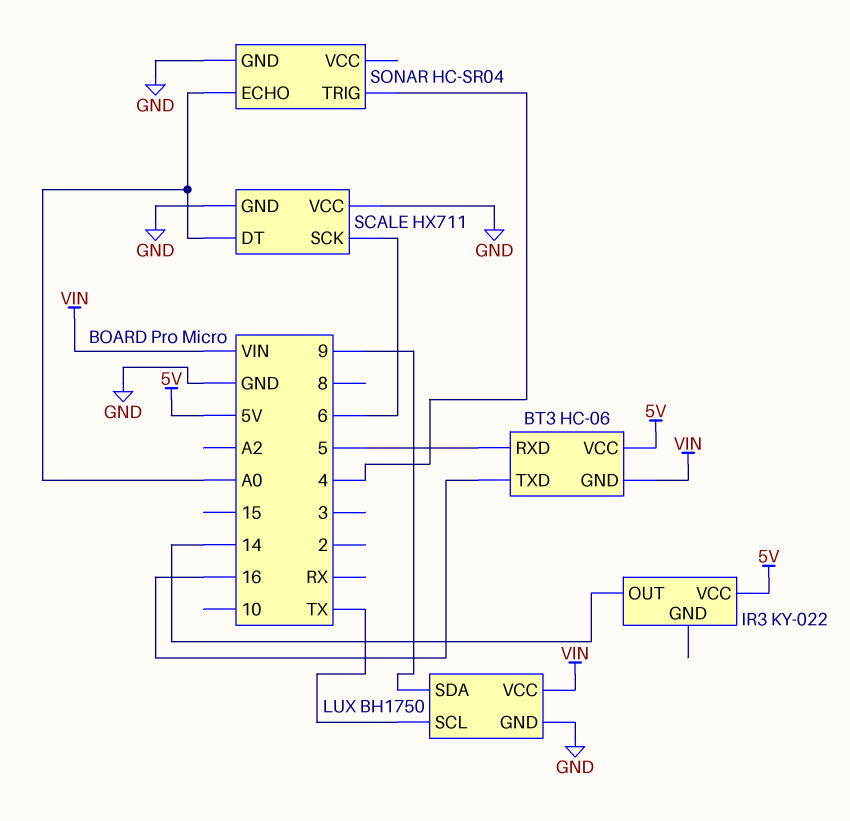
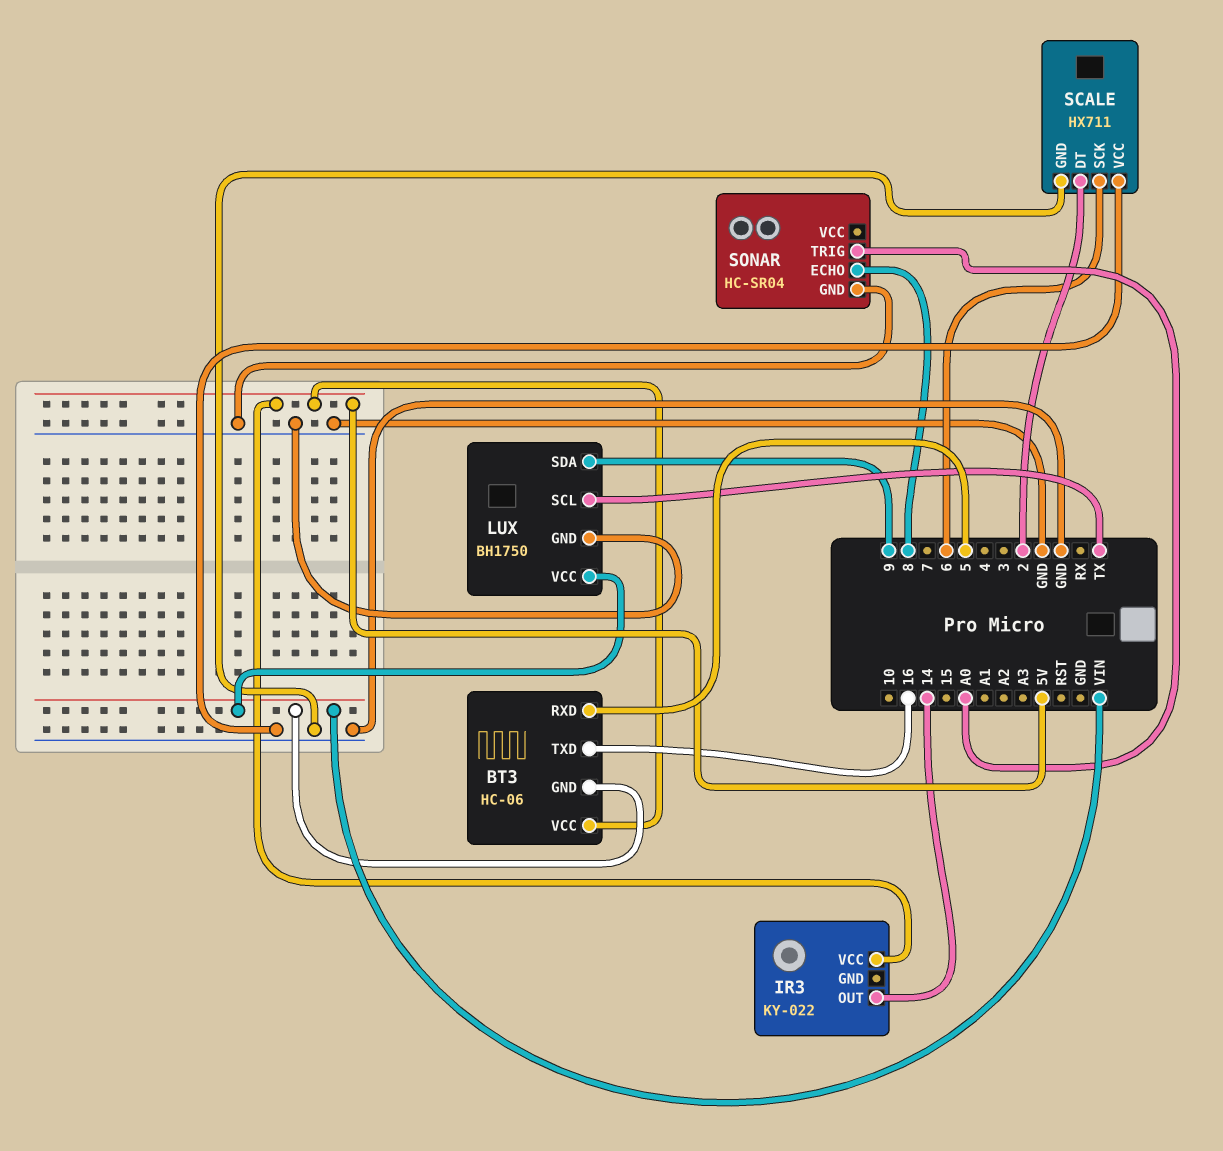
SCALE pin DT: A0 -> 2
SONAR pin ECHO: A0 -> 8
SONAR pin TRIG: 4 -> A0

